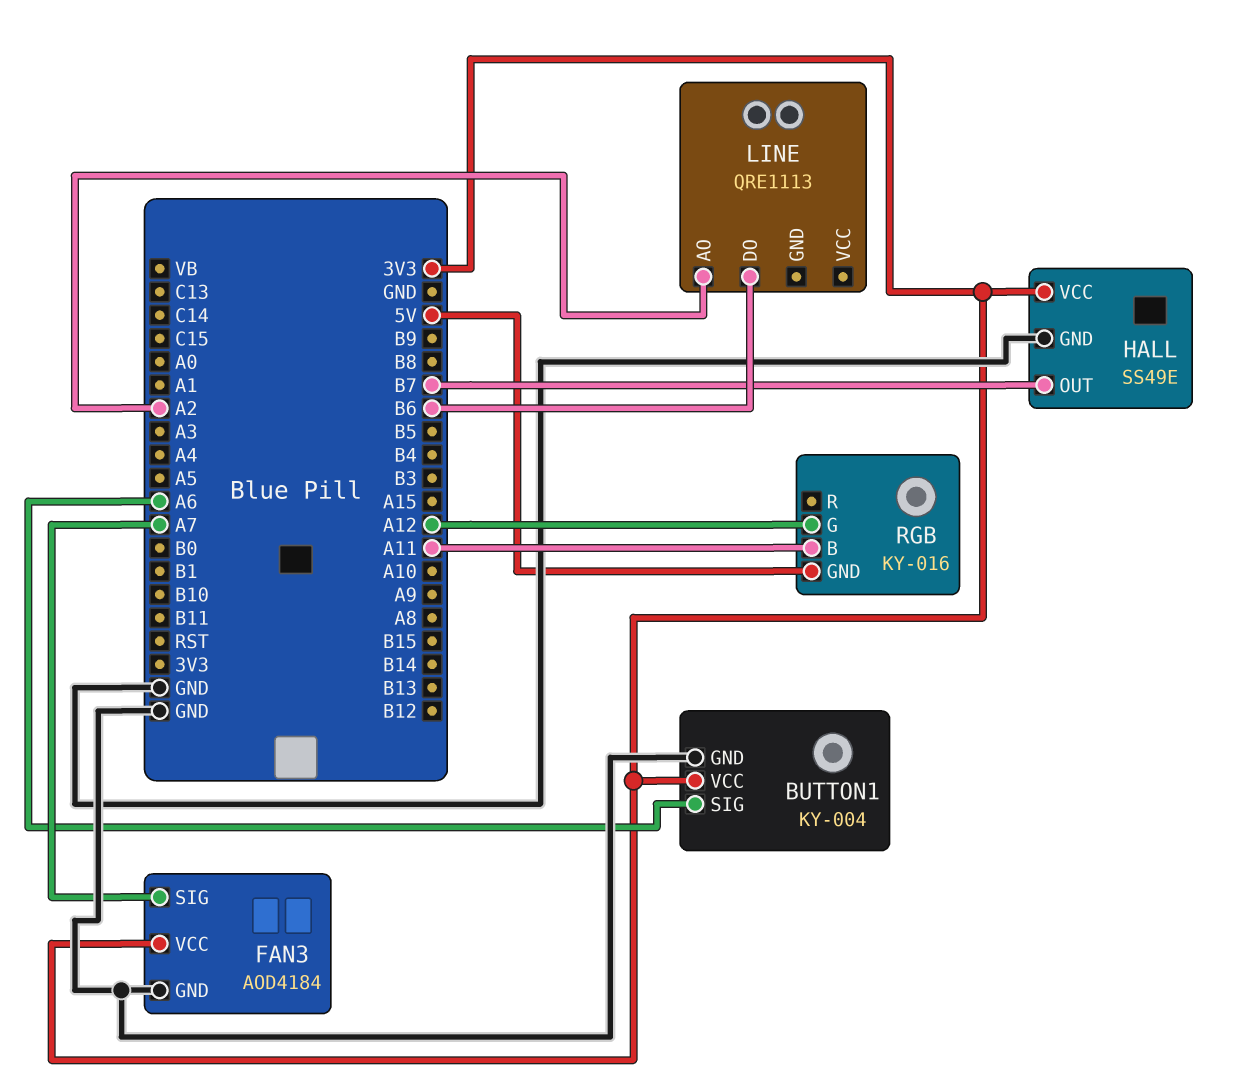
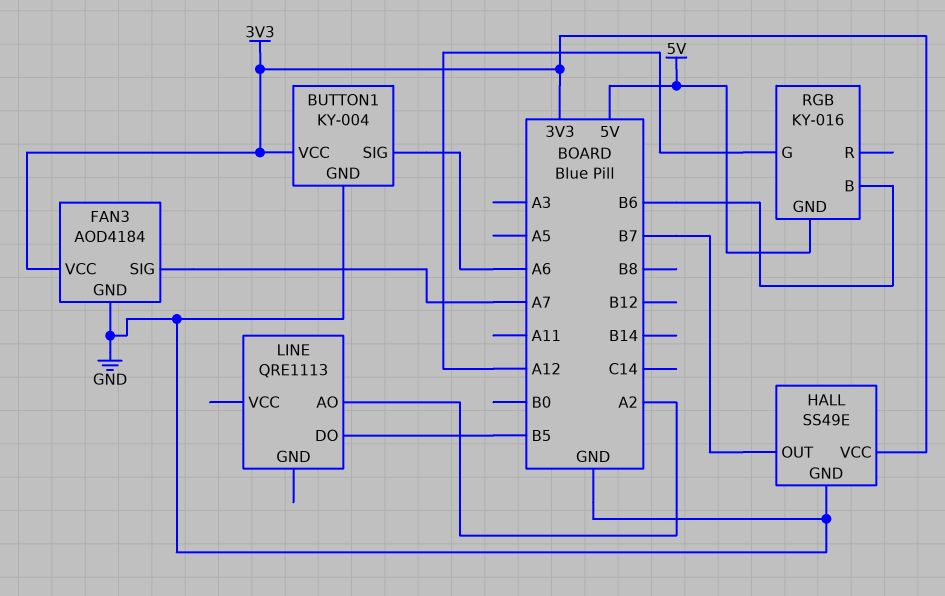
LINE pin DO: B6 -> B5
RGB pin B: A11 -> B6

